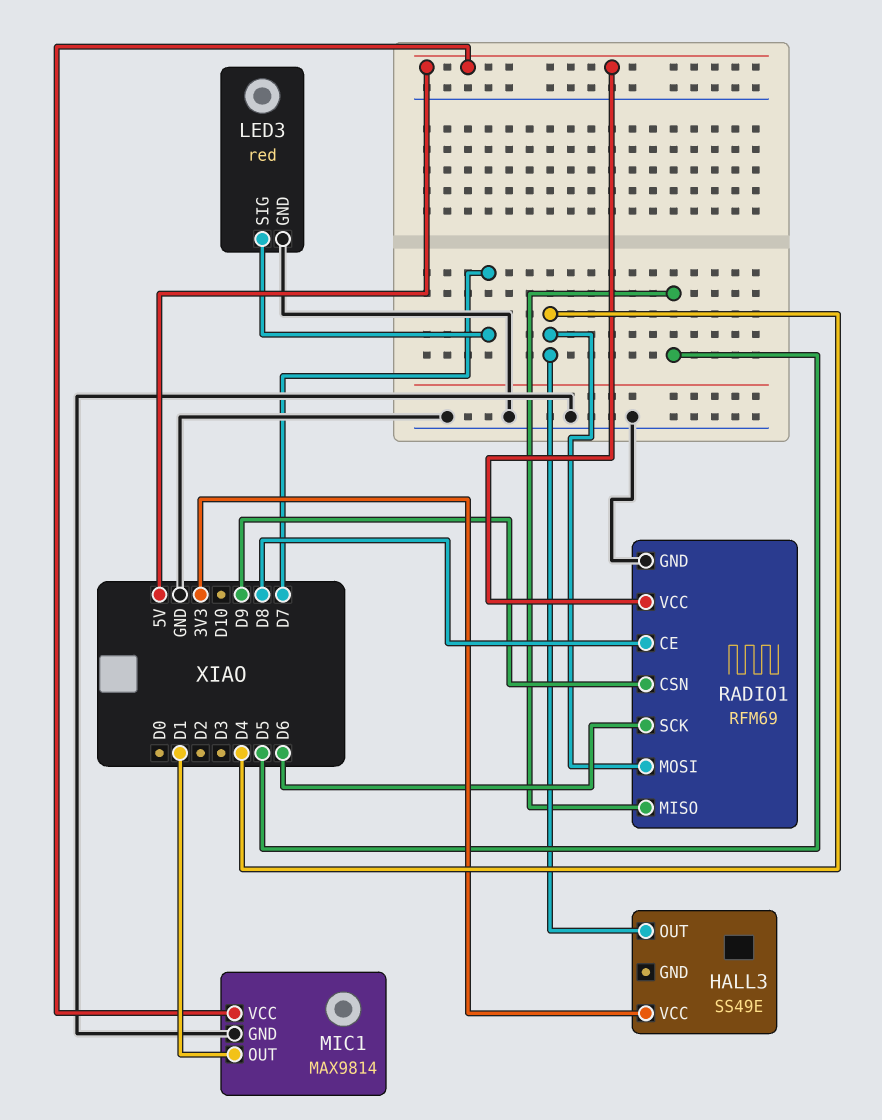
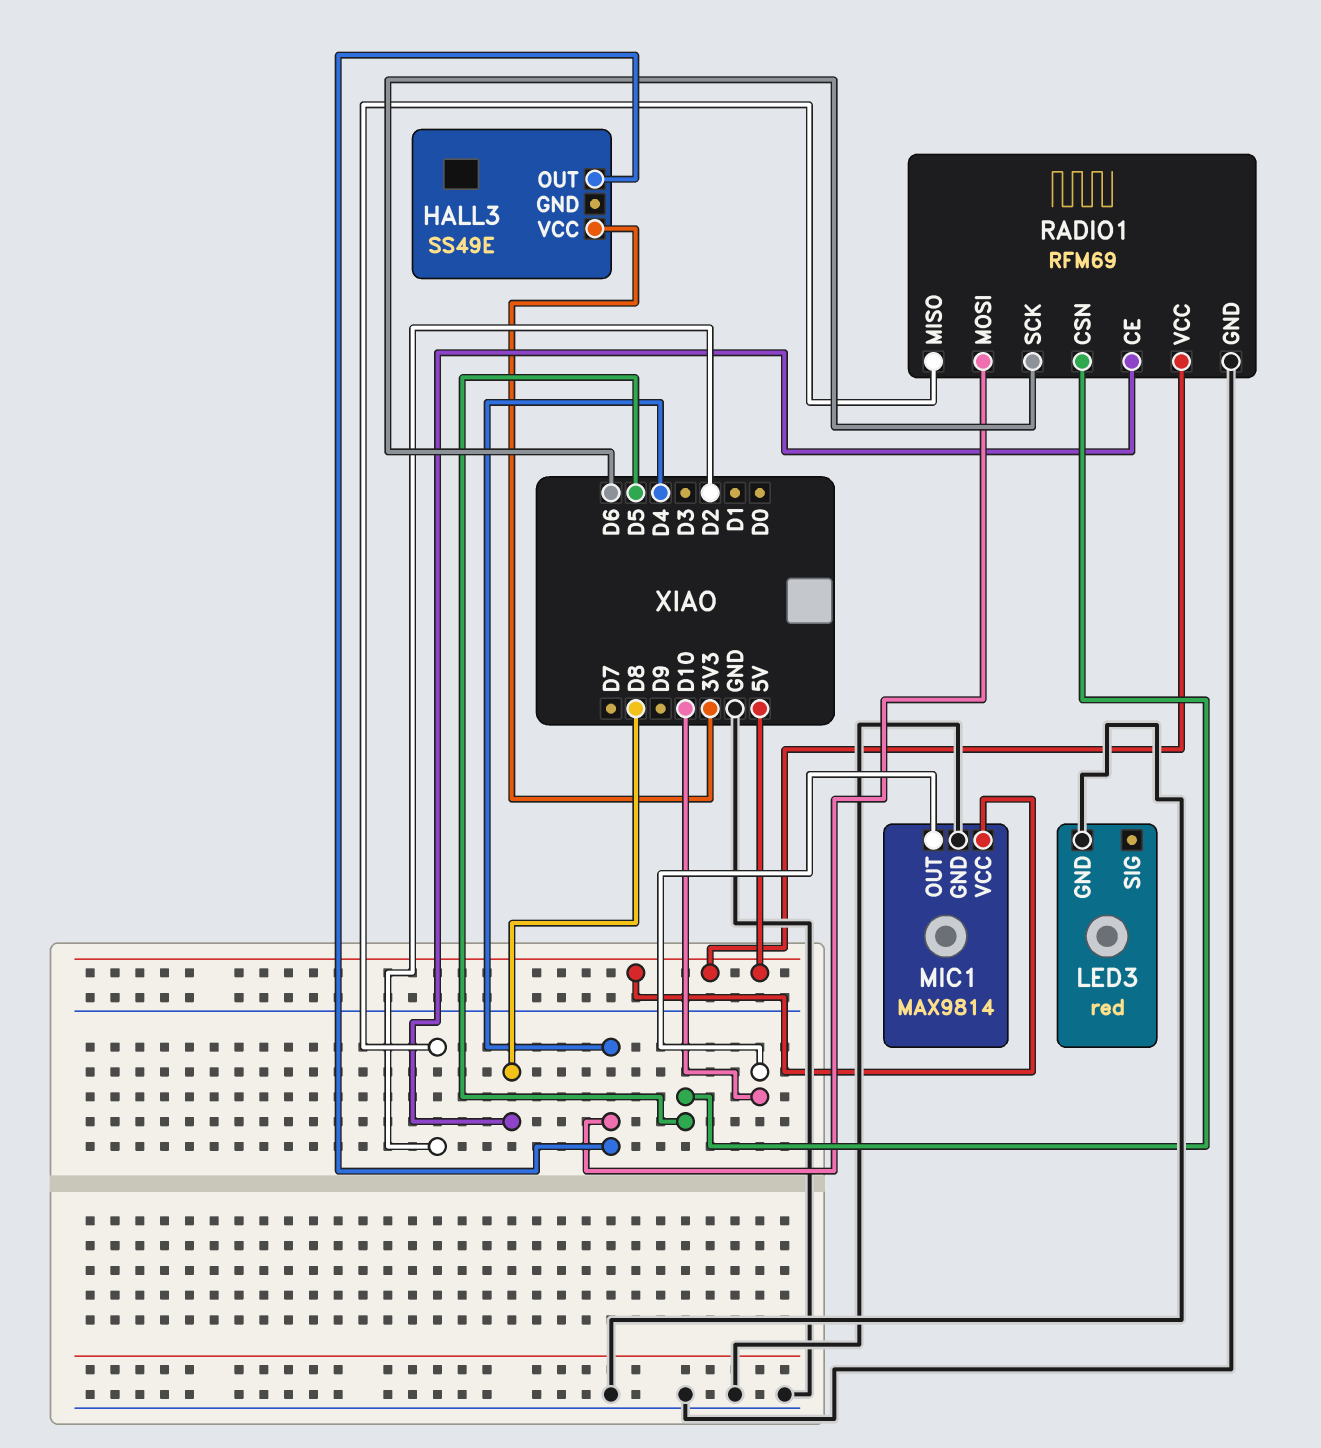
LED3 pin SIG: D7 -> none
MIC1 pin OUT: D1 -> D10
RADIO1 pin CSN: D9 -> D5
RADIO1 pin MISO: D5 -> D2

